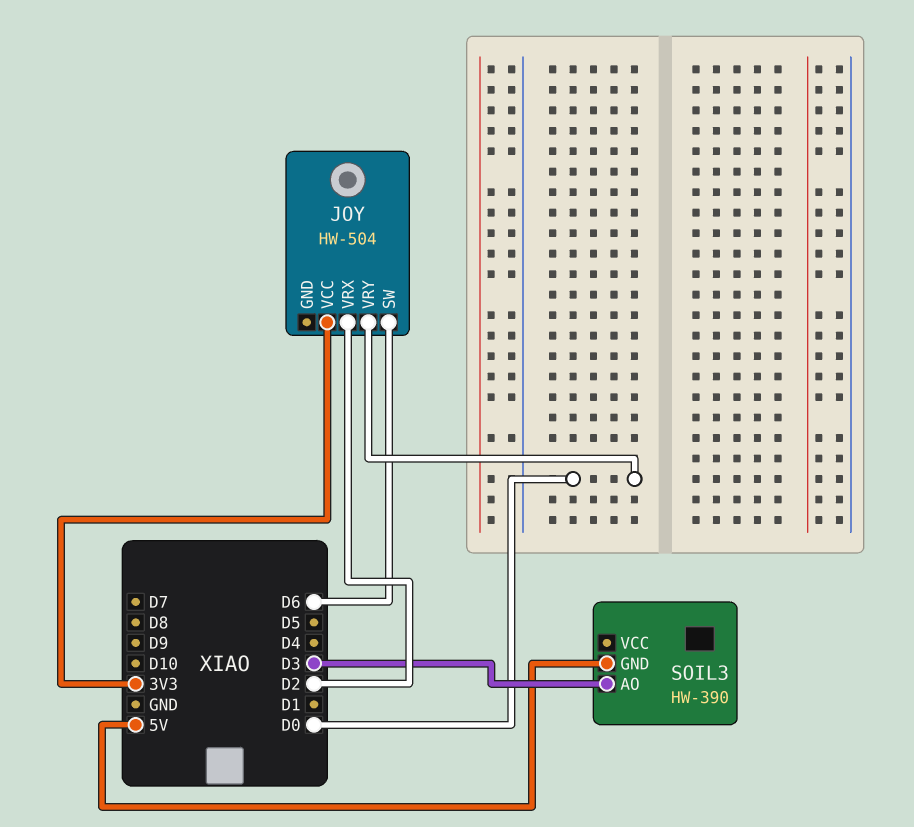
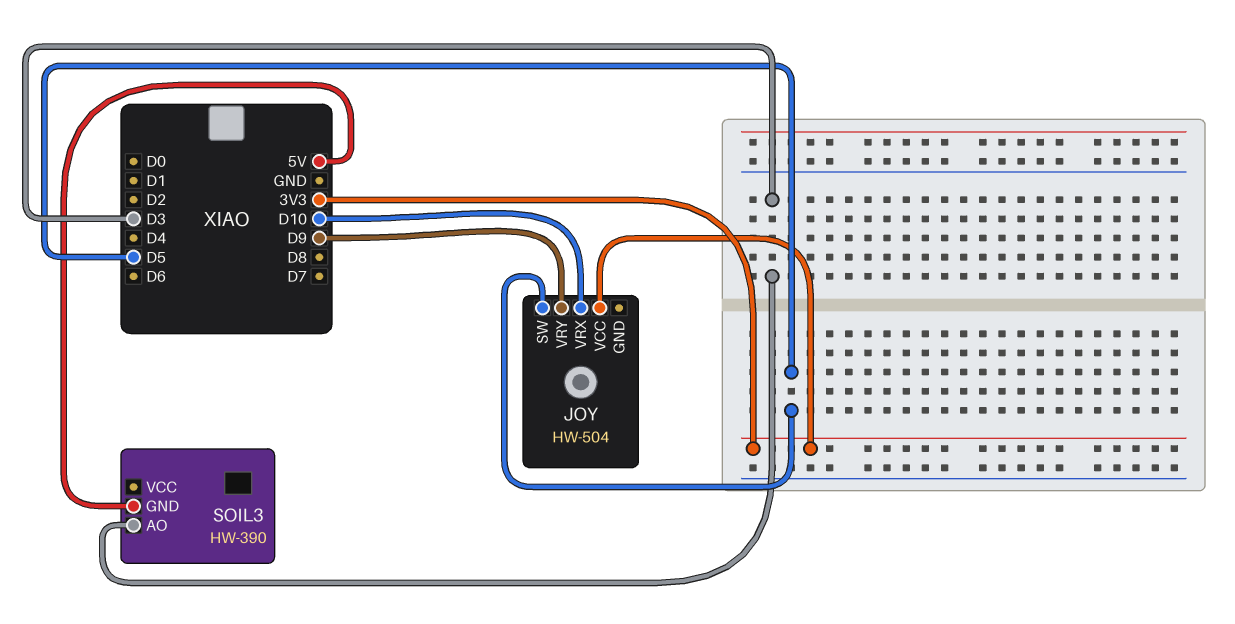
JOY pin SW: D6 -> D5
JOY pin VRX: D2 -> D10
JOY pin VRY: D0 -> D9

